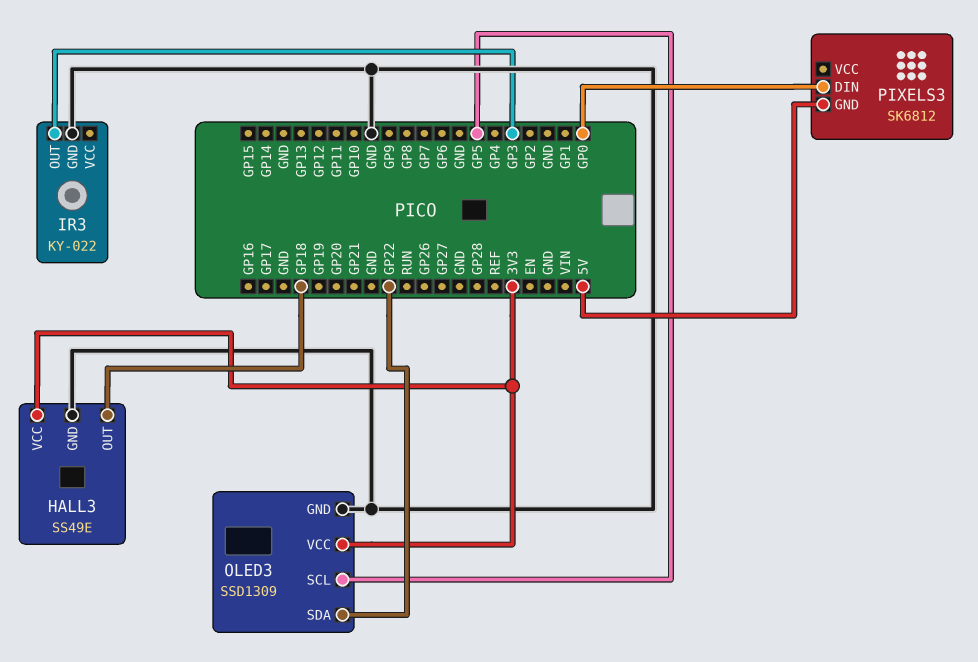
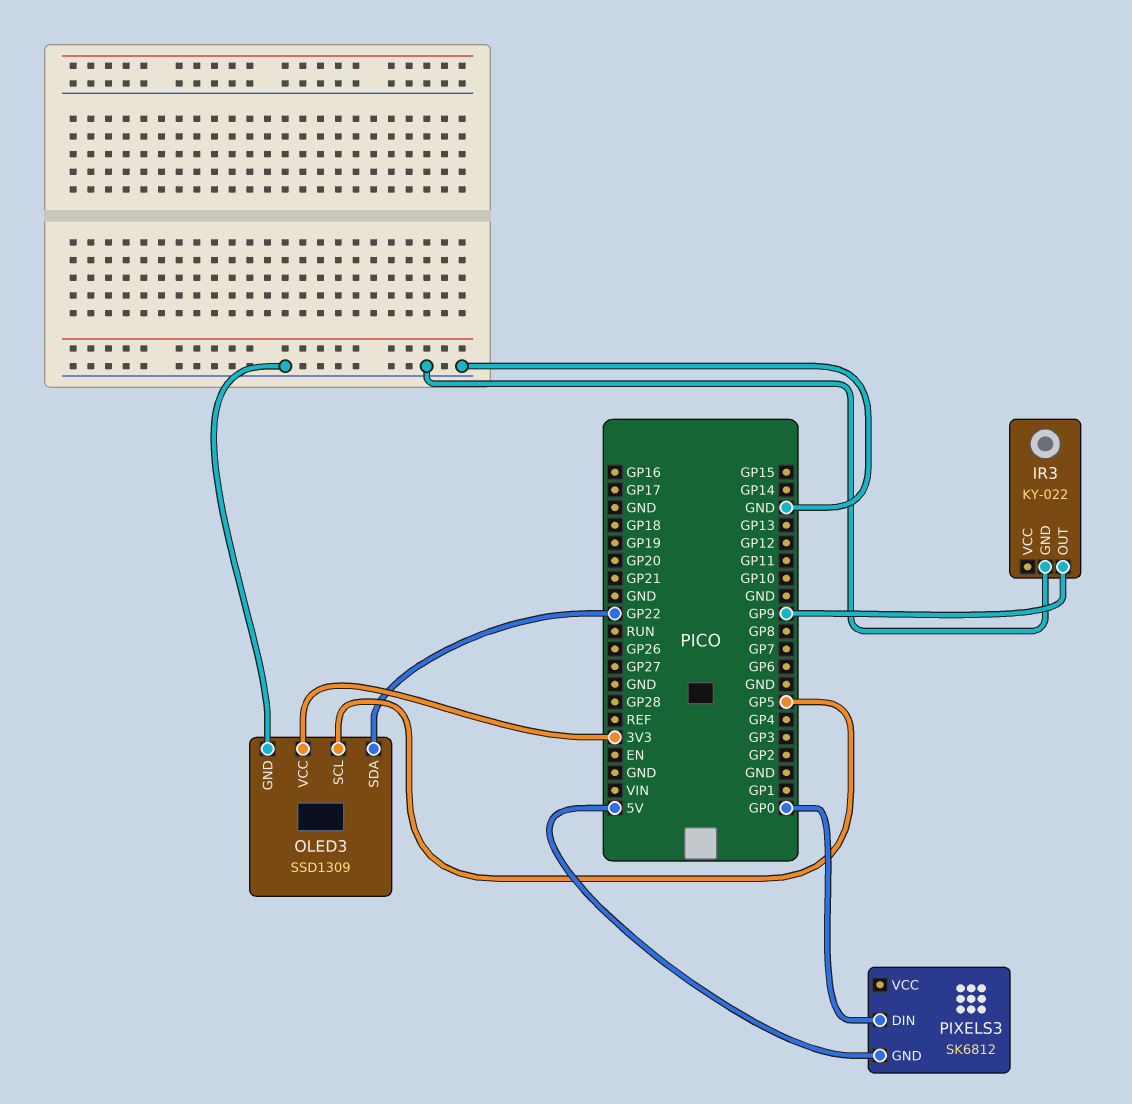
HALL3: SS49E -> none
HALL3 pin GND: GND -> none
HALL3 pin OUT: GP18 -> none
HALL3 pin VCC: 3V3 -> none
IR3 pin OUT: GP3 -> GP9

